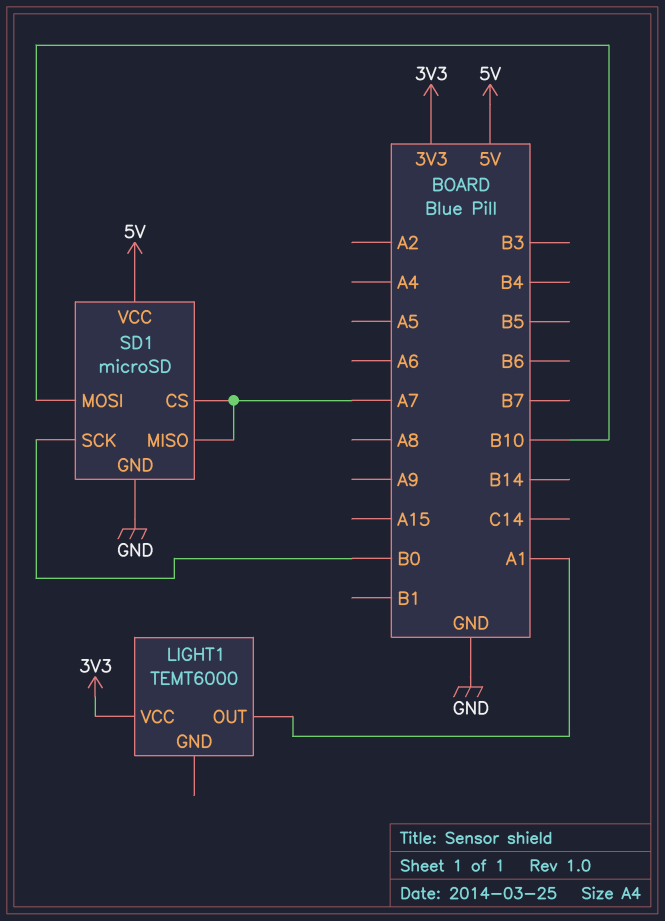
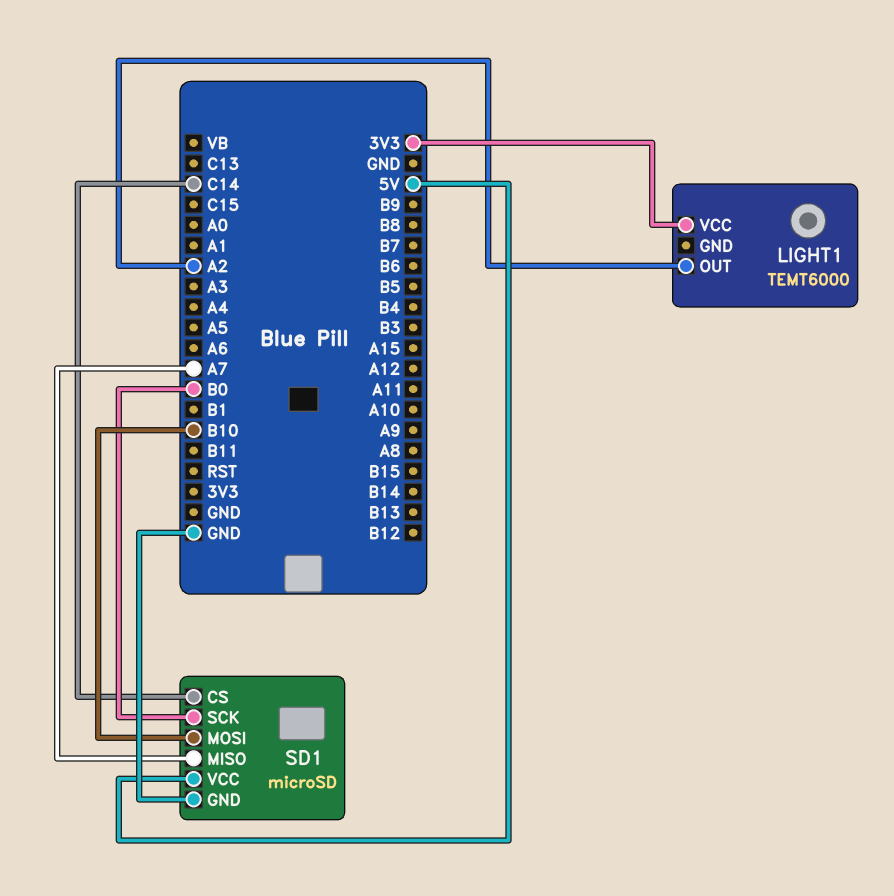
LIGHT1 pin OUT: A1 -> A2
SD1 pin CS: A7 -> C14

